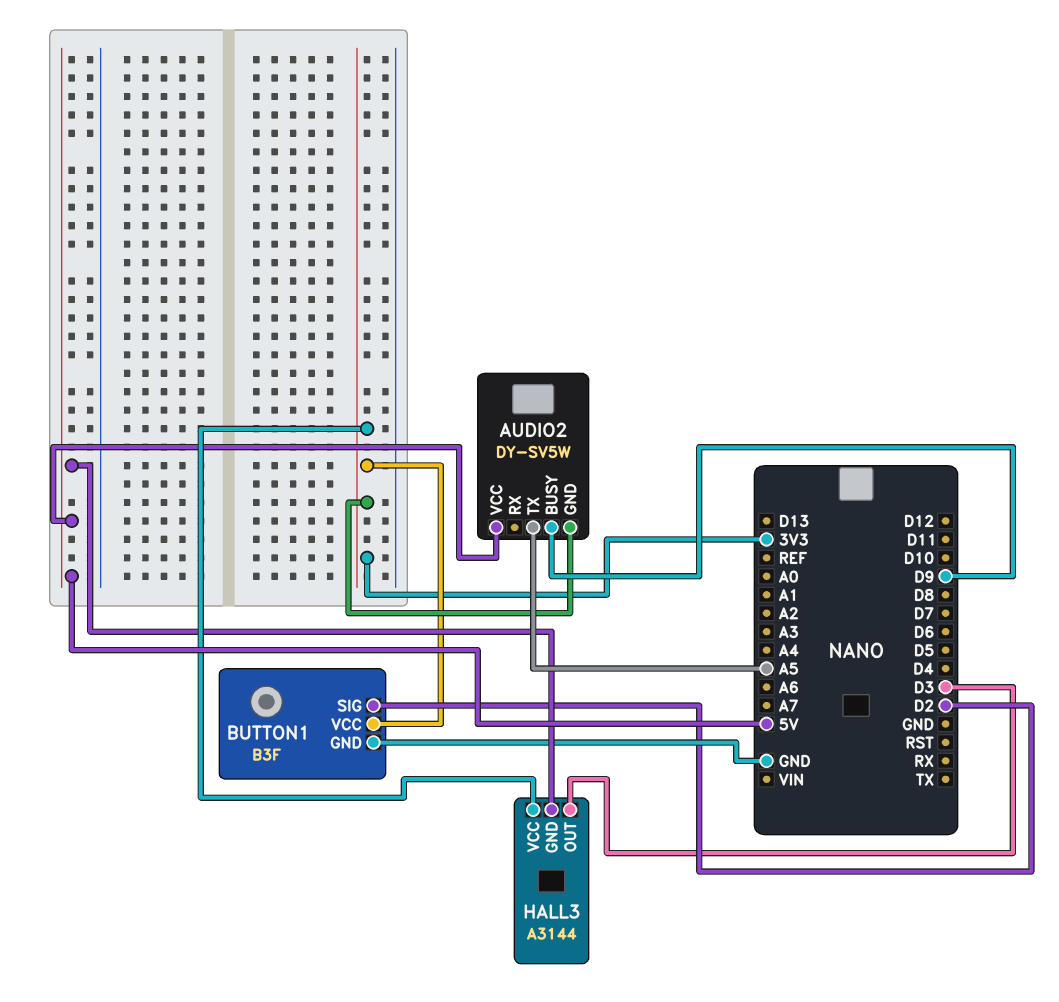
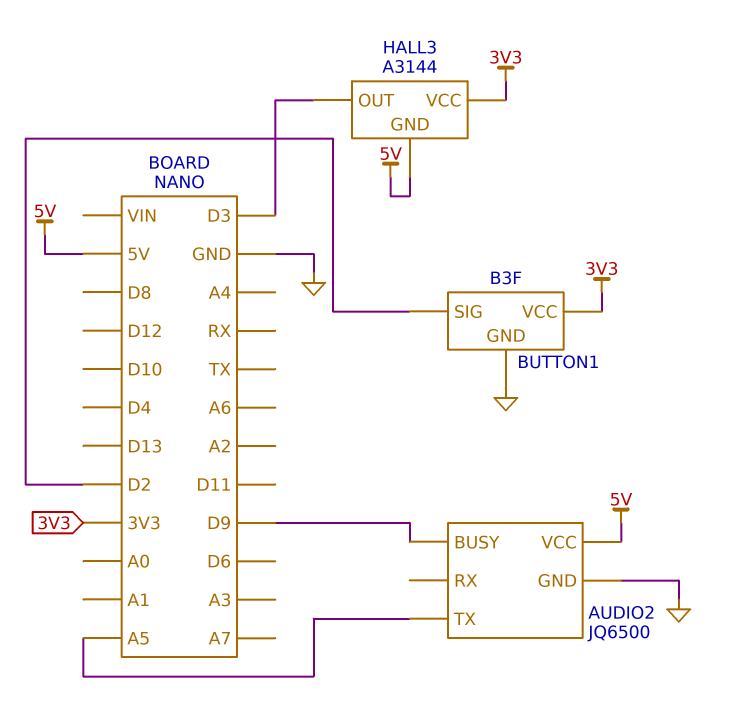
AUDIO2: DY-SV5W -> JQ6500
AUDIO2 pin GND: 3V3 -> GND

